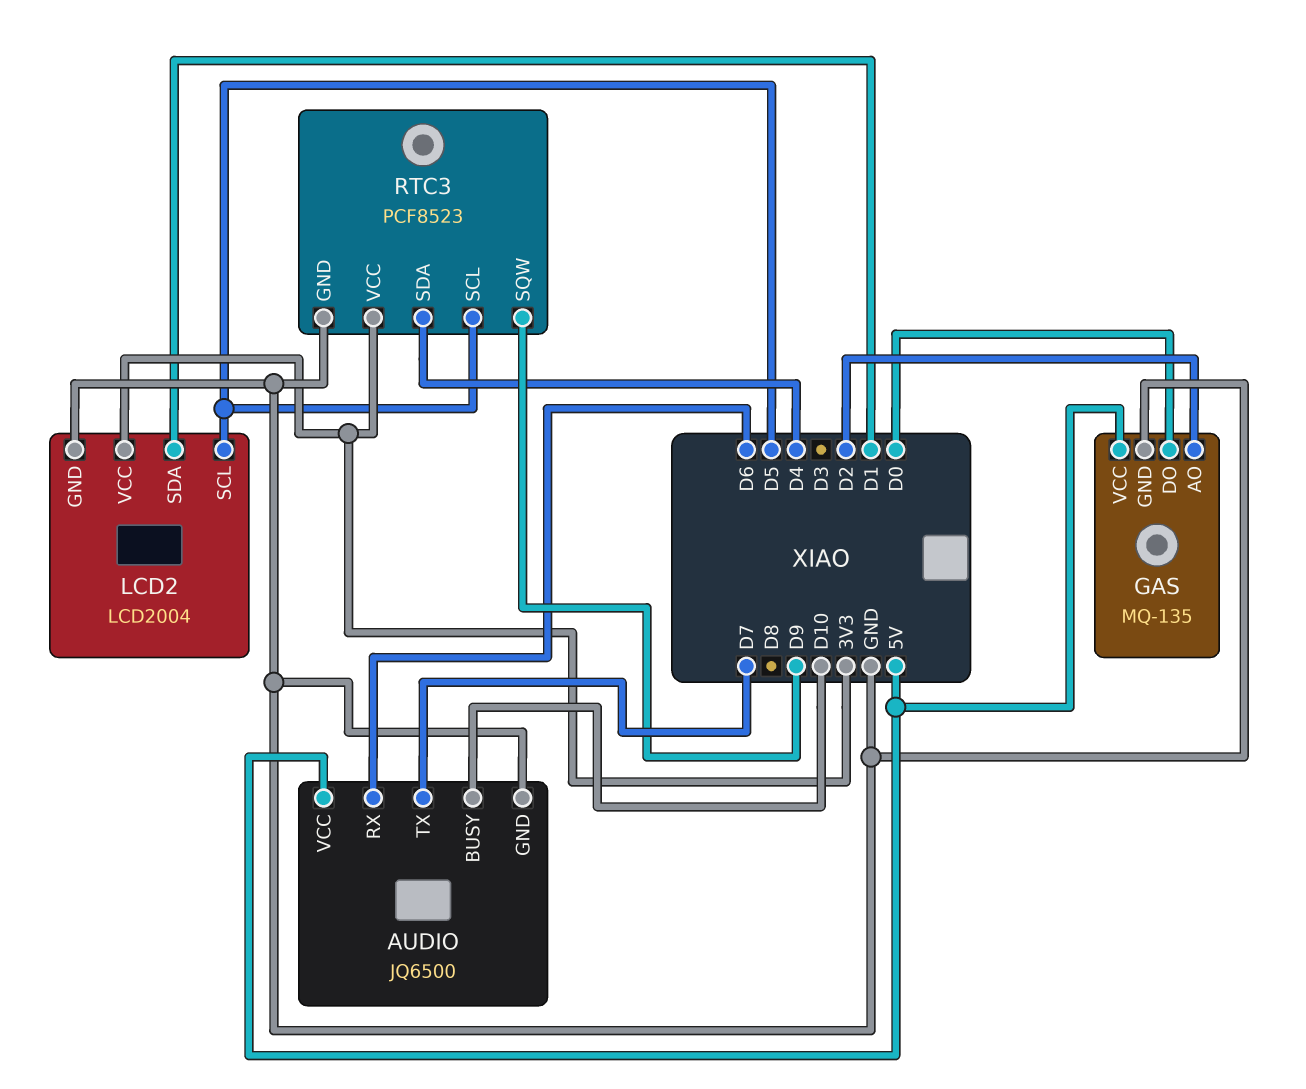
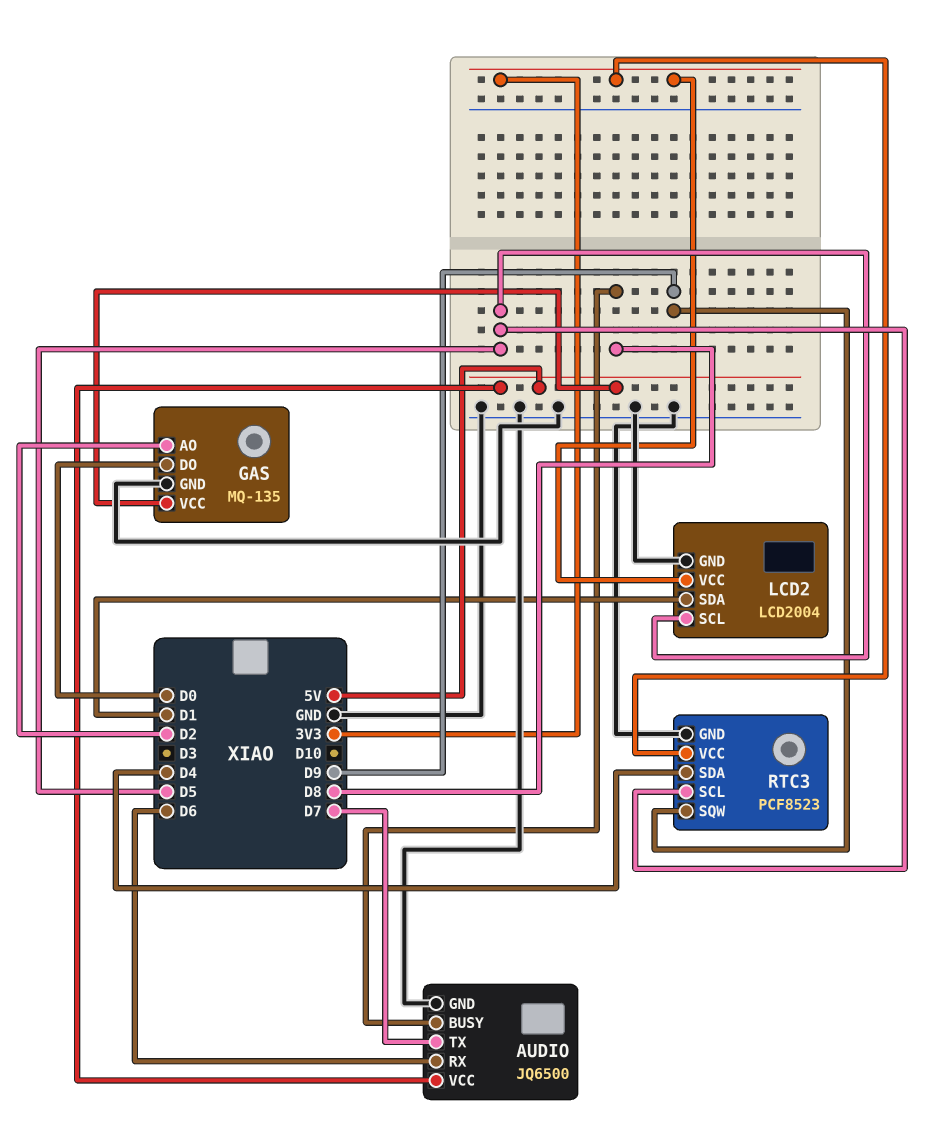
AUDIO pin BUSY: D10 -> D8

